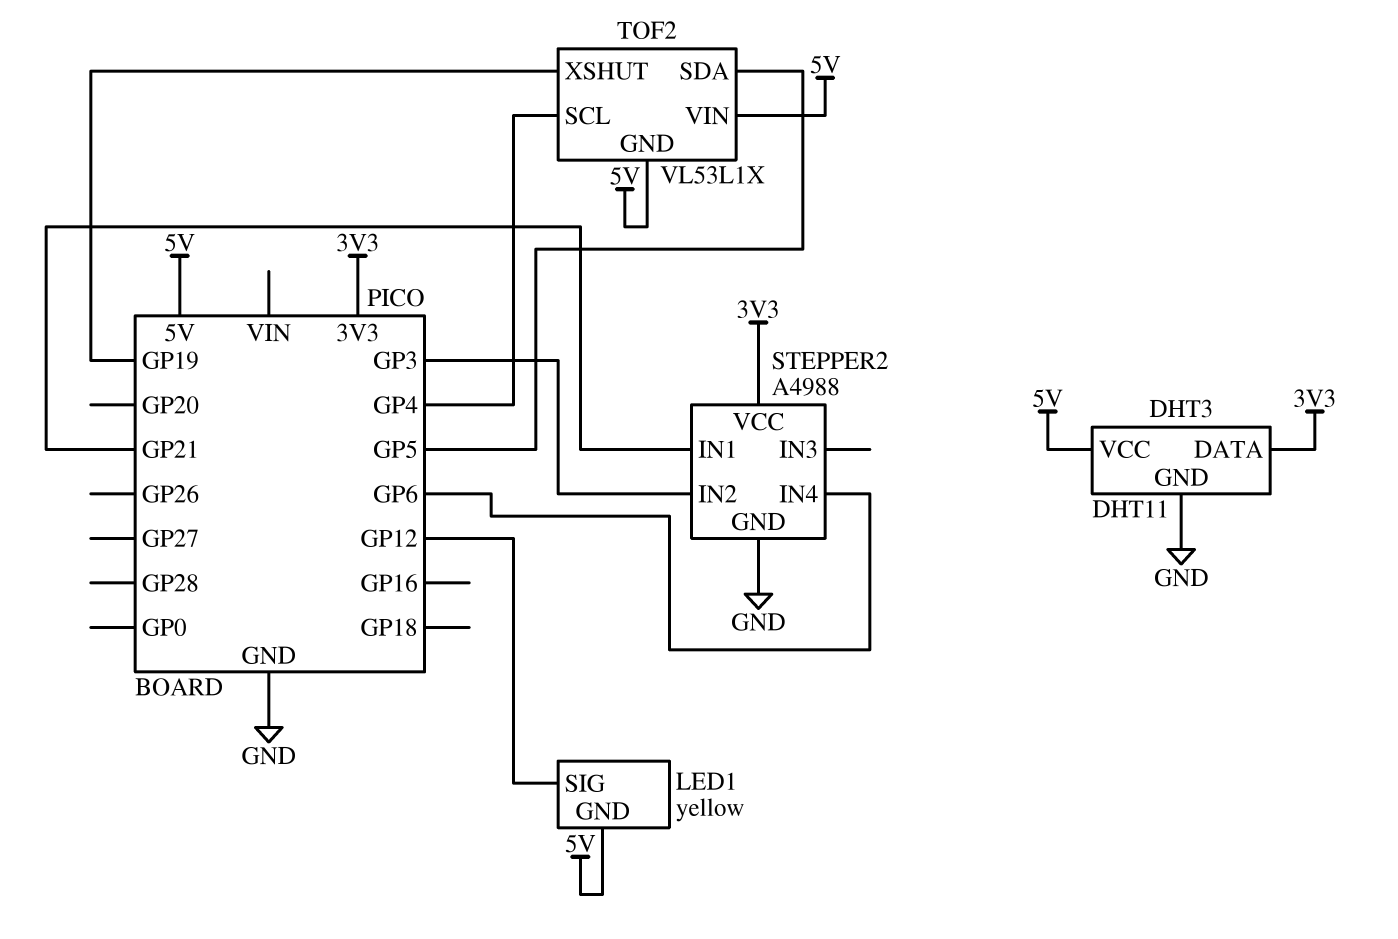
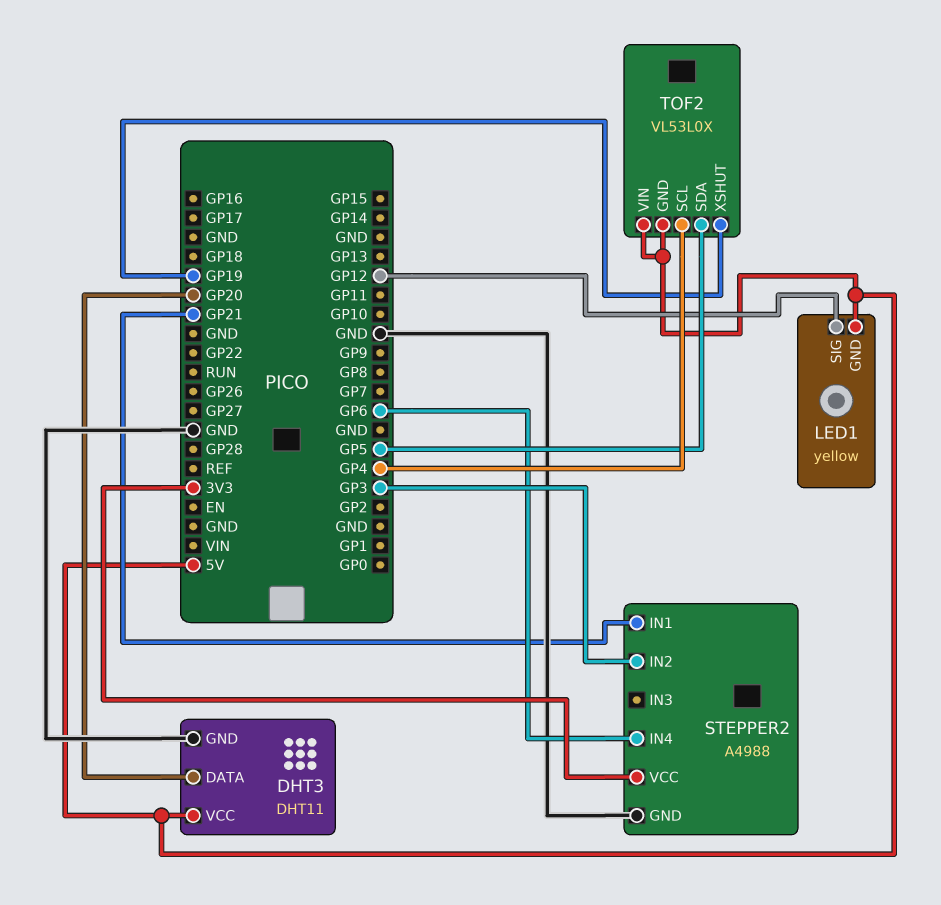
DHT3 pin DATA: 3V3 -> GP20
TOF2: VL53L1X -> VL53L0X

